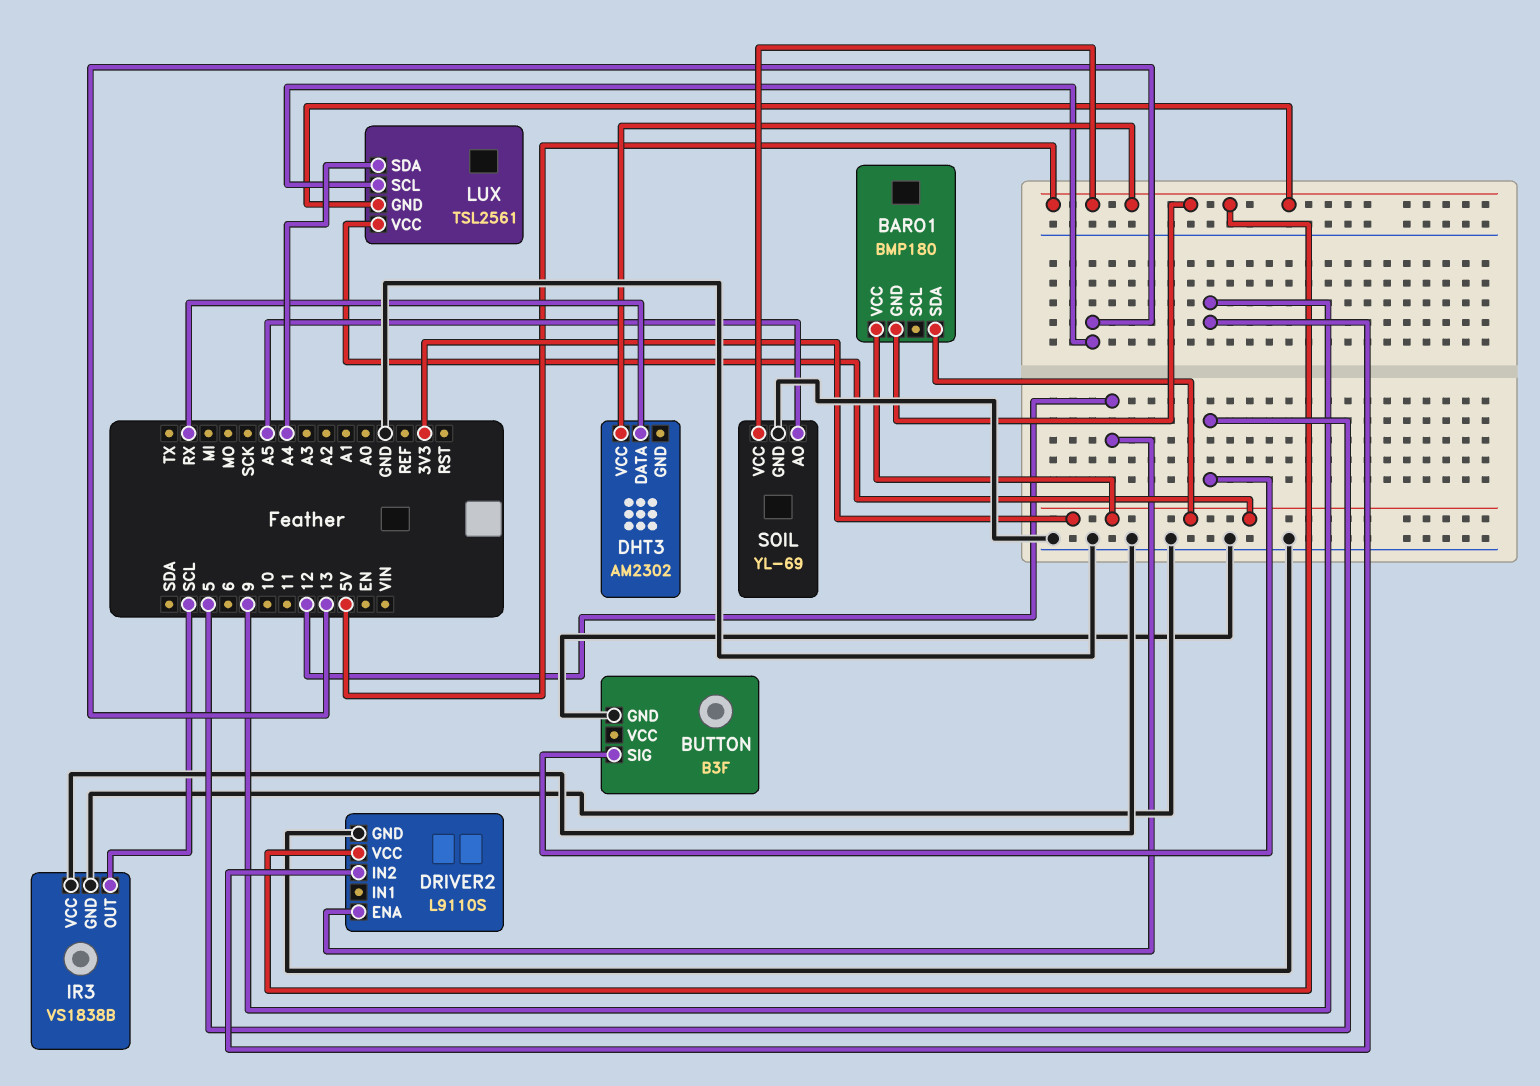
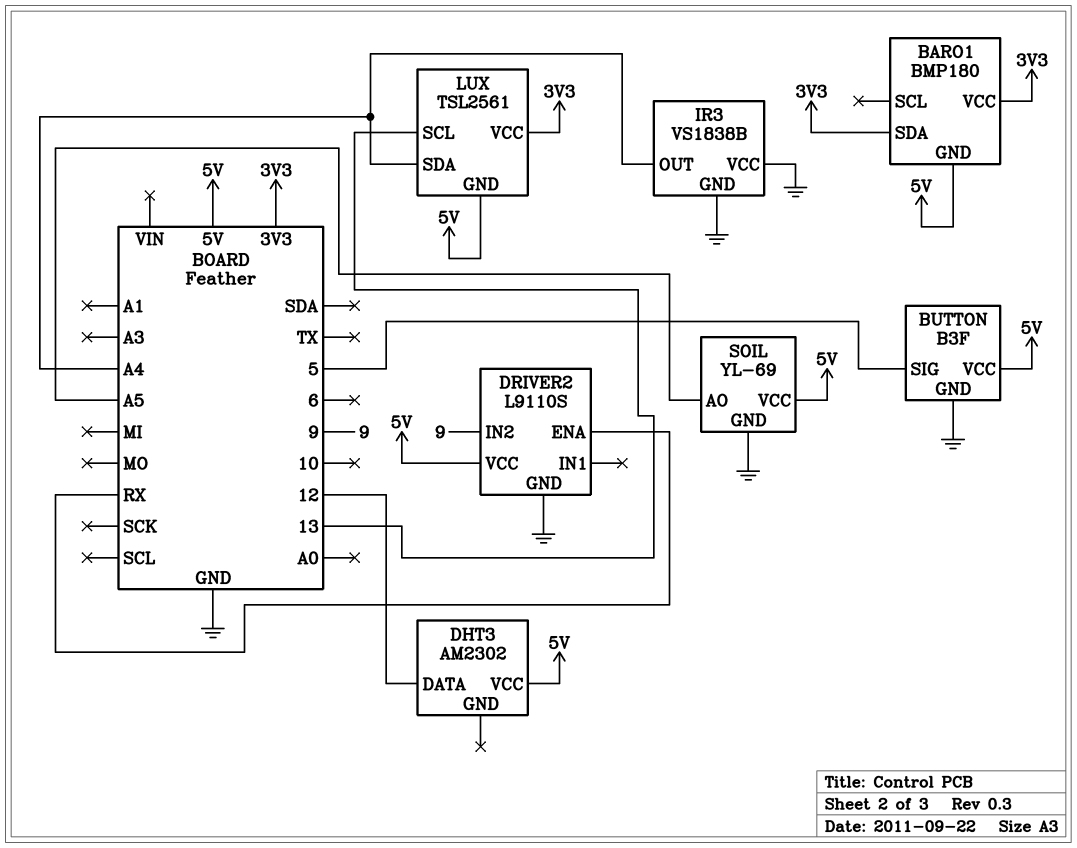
BUTTON pin VCC: none -> 5V
DHT3 pin DATA: RX -> 12
DRIVER2 pin ENA: 12 -> RX
IR3 pin OUT: SCL -> A4

